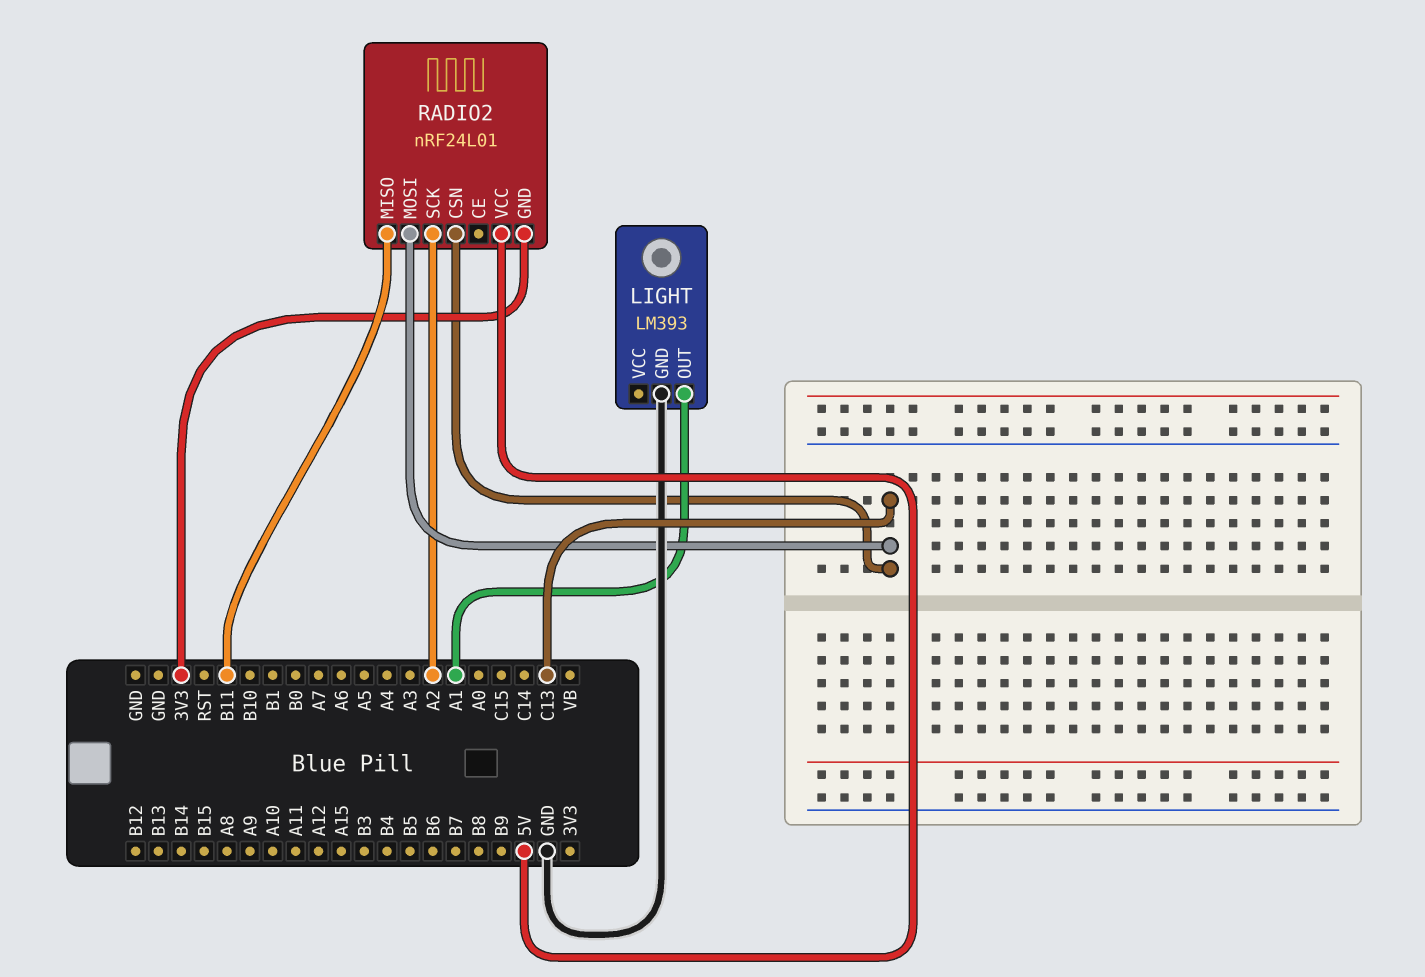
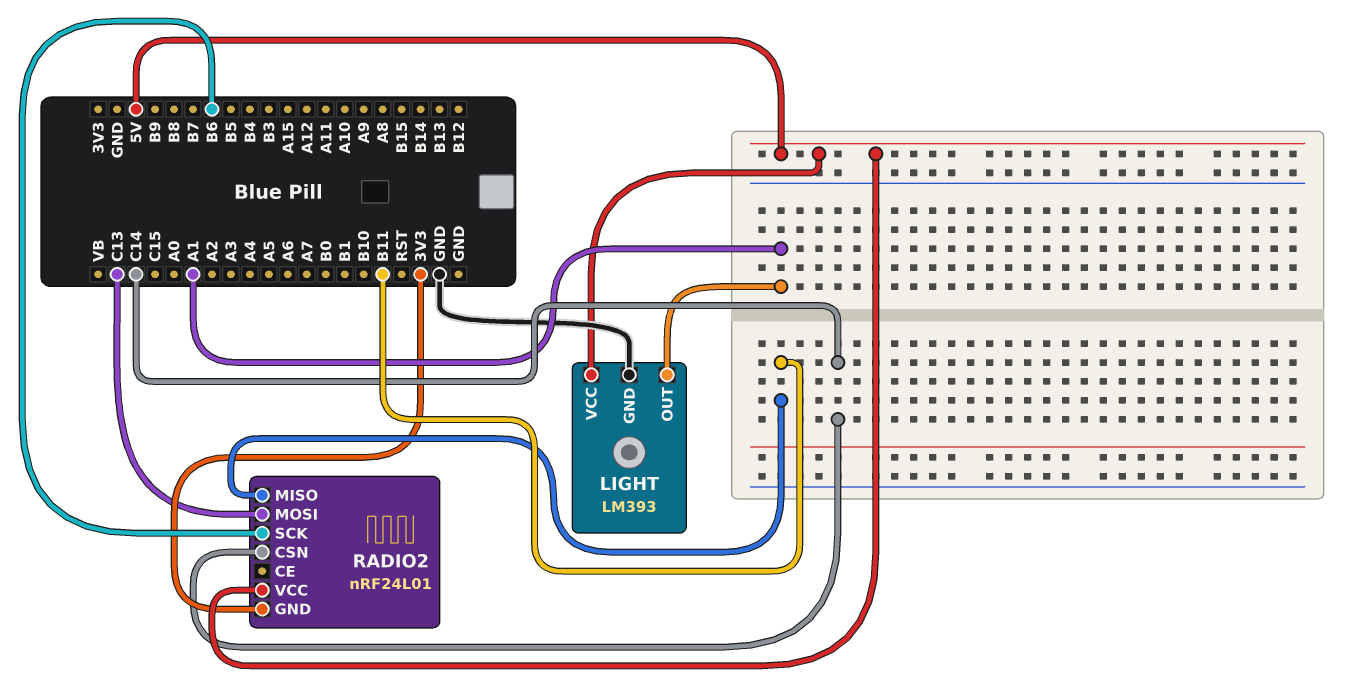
LIGHT pin VCC: none -> 5V
RADIO2 pin CSN: C13 -> C14
RADIO2 pin SCK: A2 -> B6

